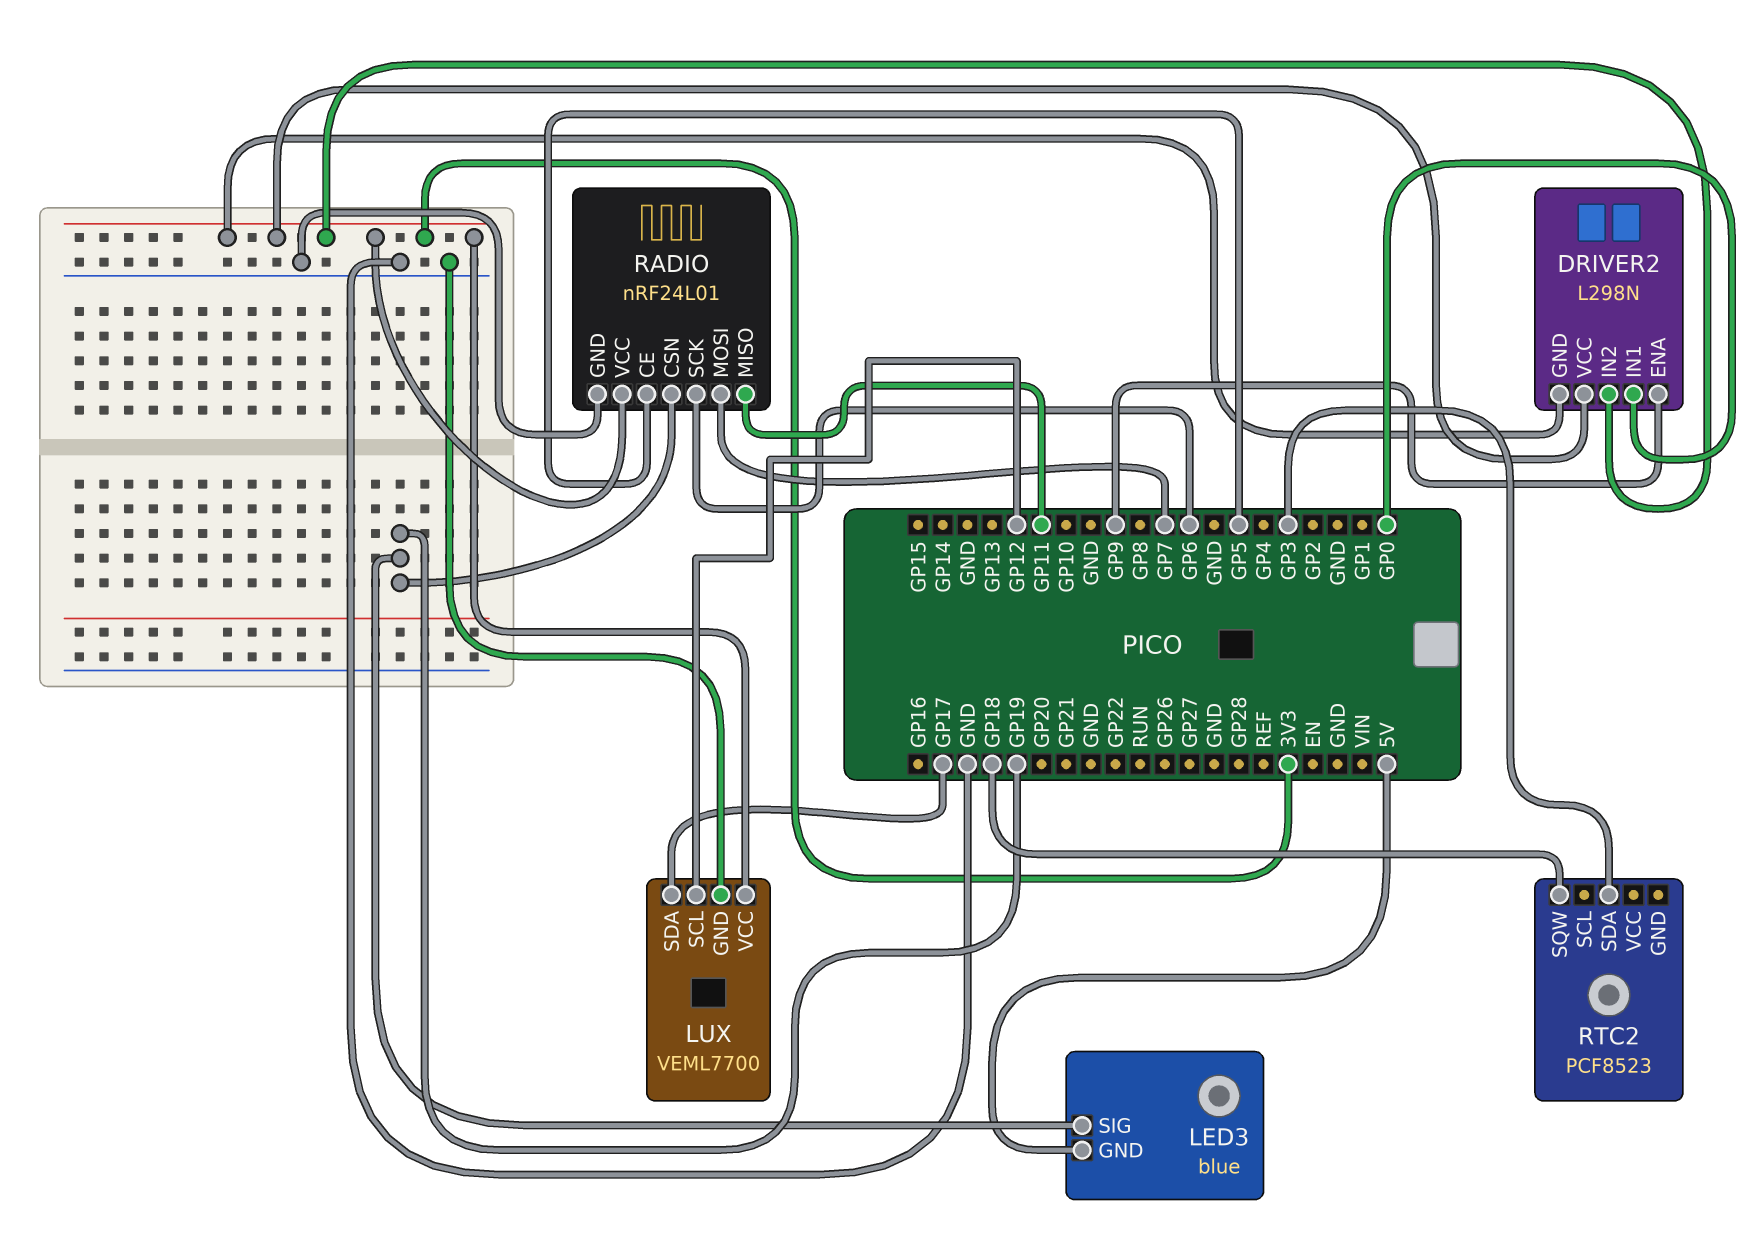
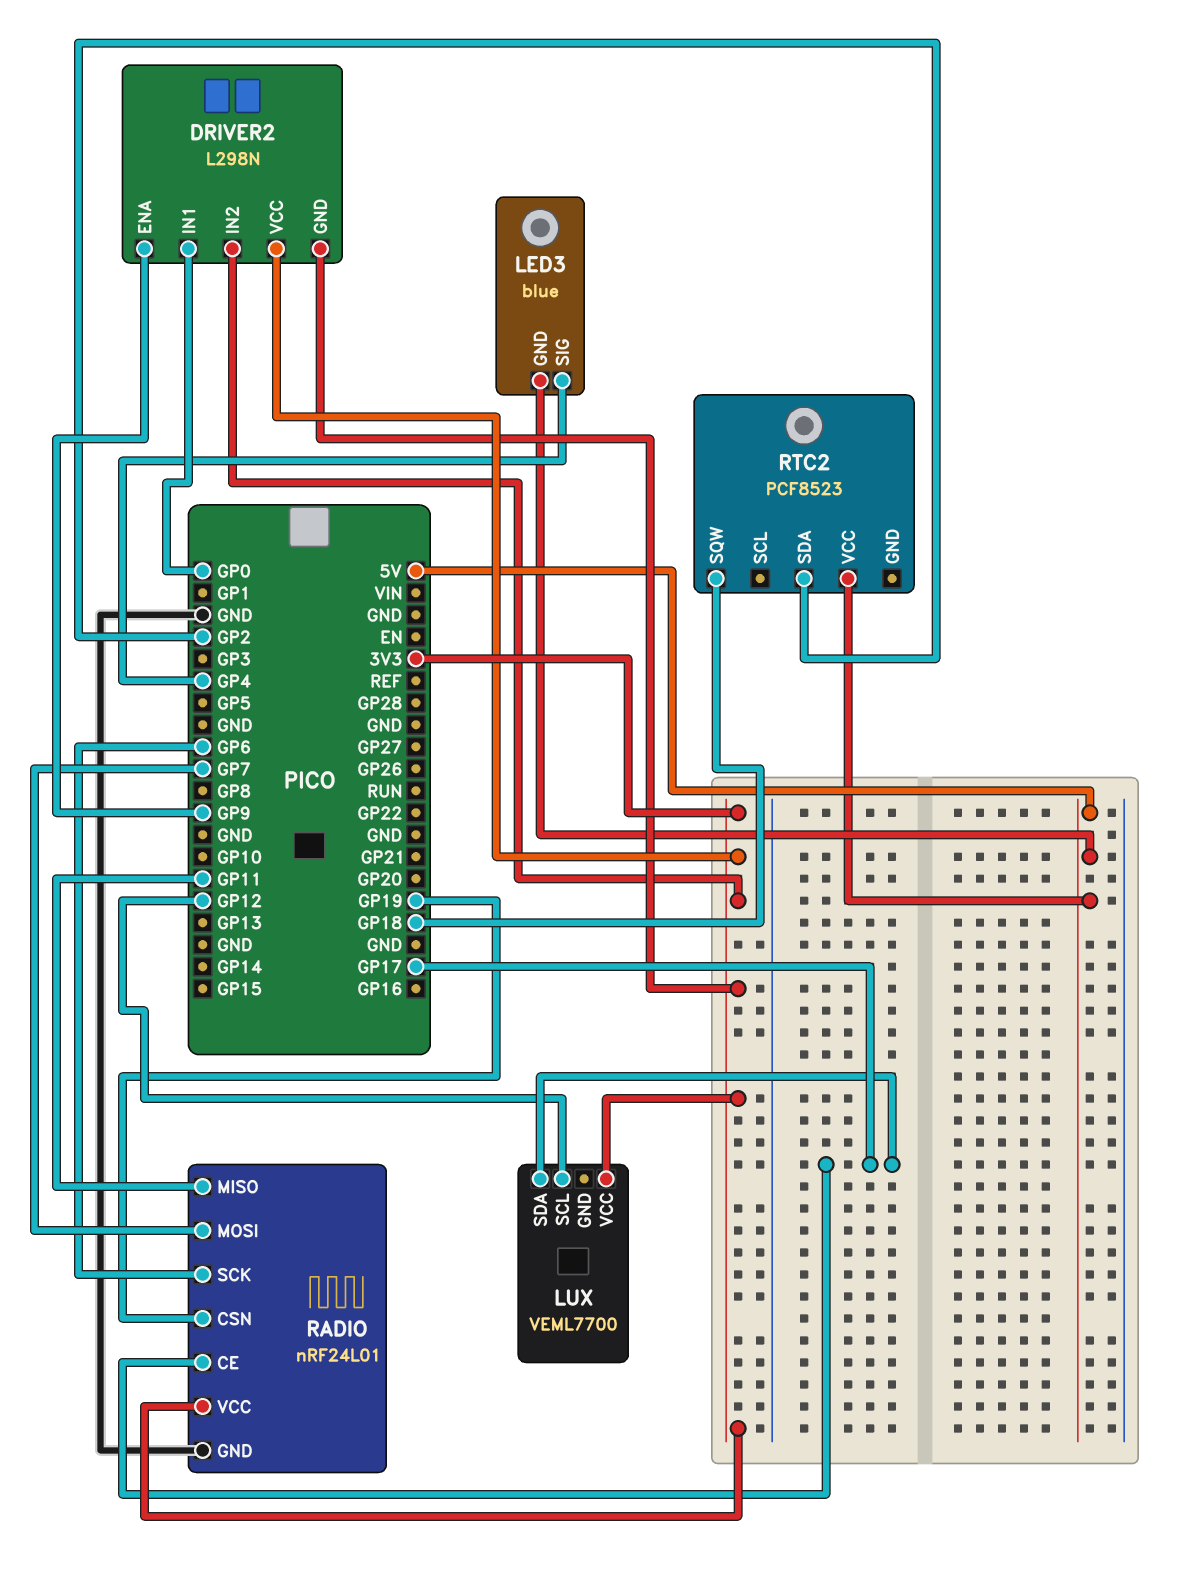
LED3 pin SIG: GP19 -> GP4
LUX pin GND: GND -> none
RADIO pin CE: GP5 -> GP17
RTC2 pin SDA: GP3 -> GP2
RTC2 pin VCC: none -> 5V

